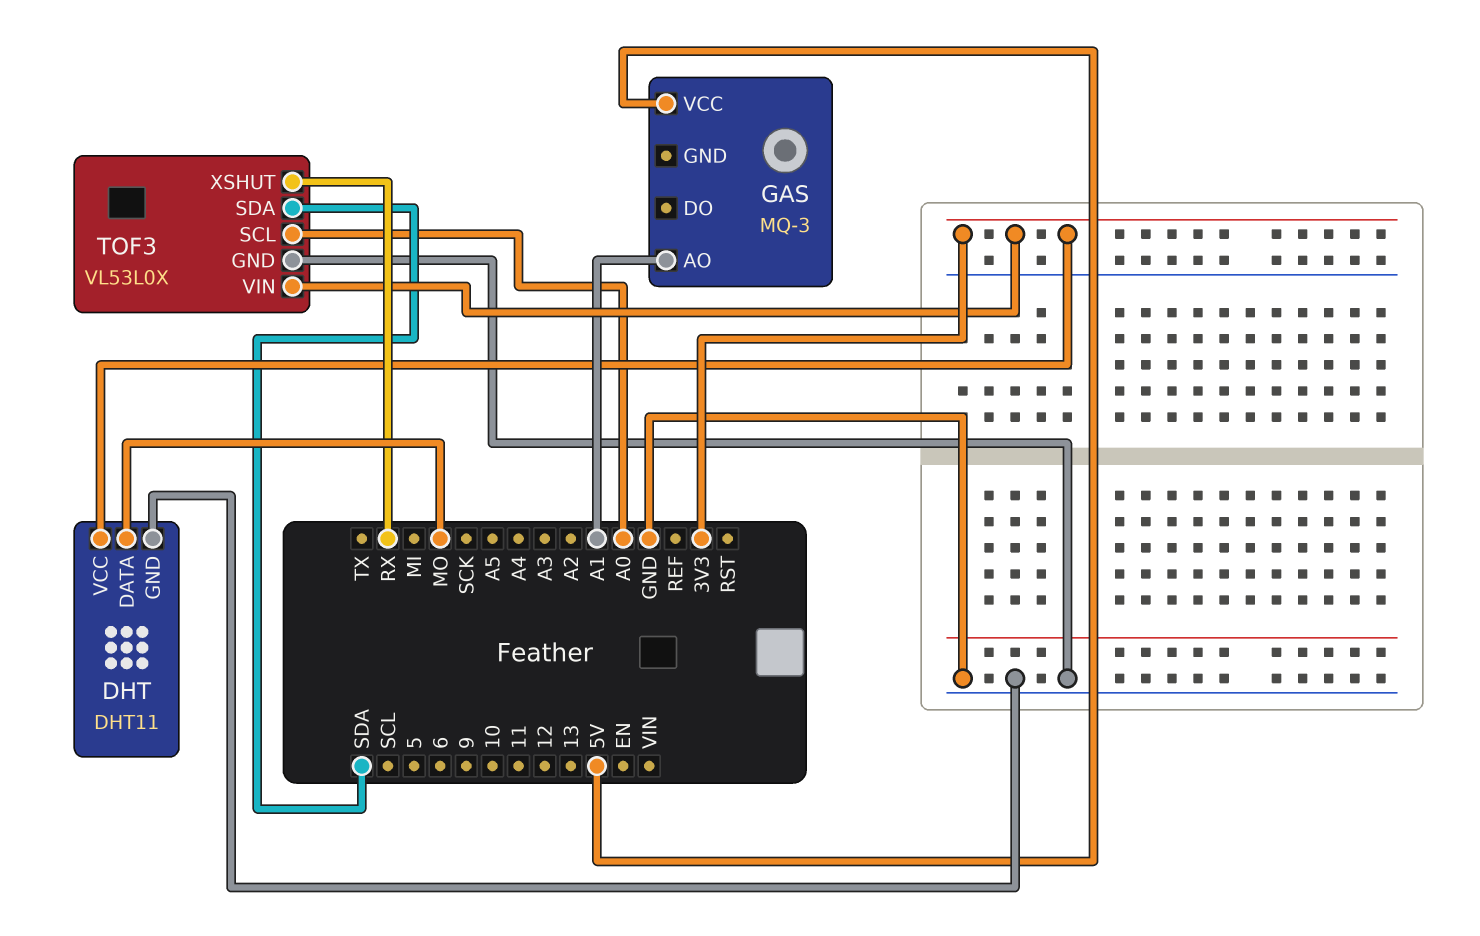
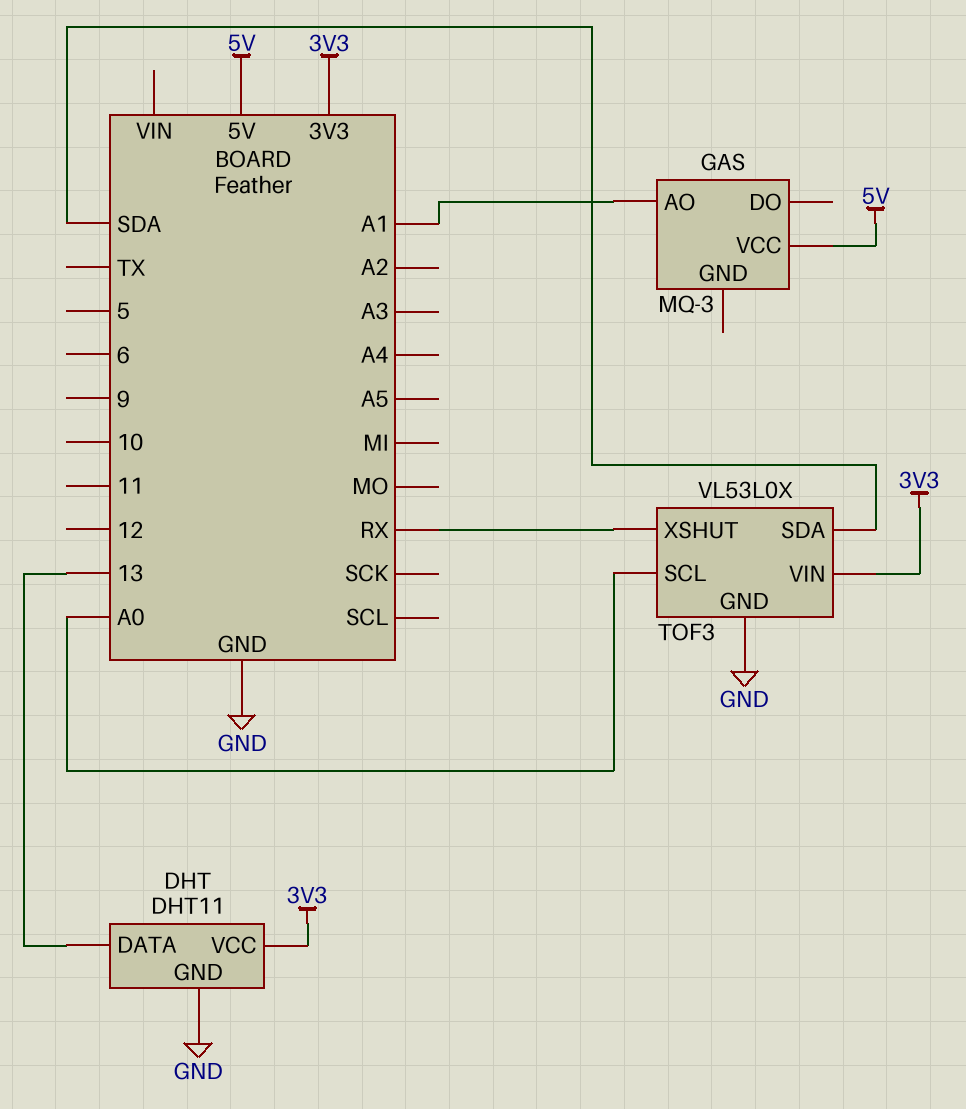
DHT pin DATA: MO -> 13

